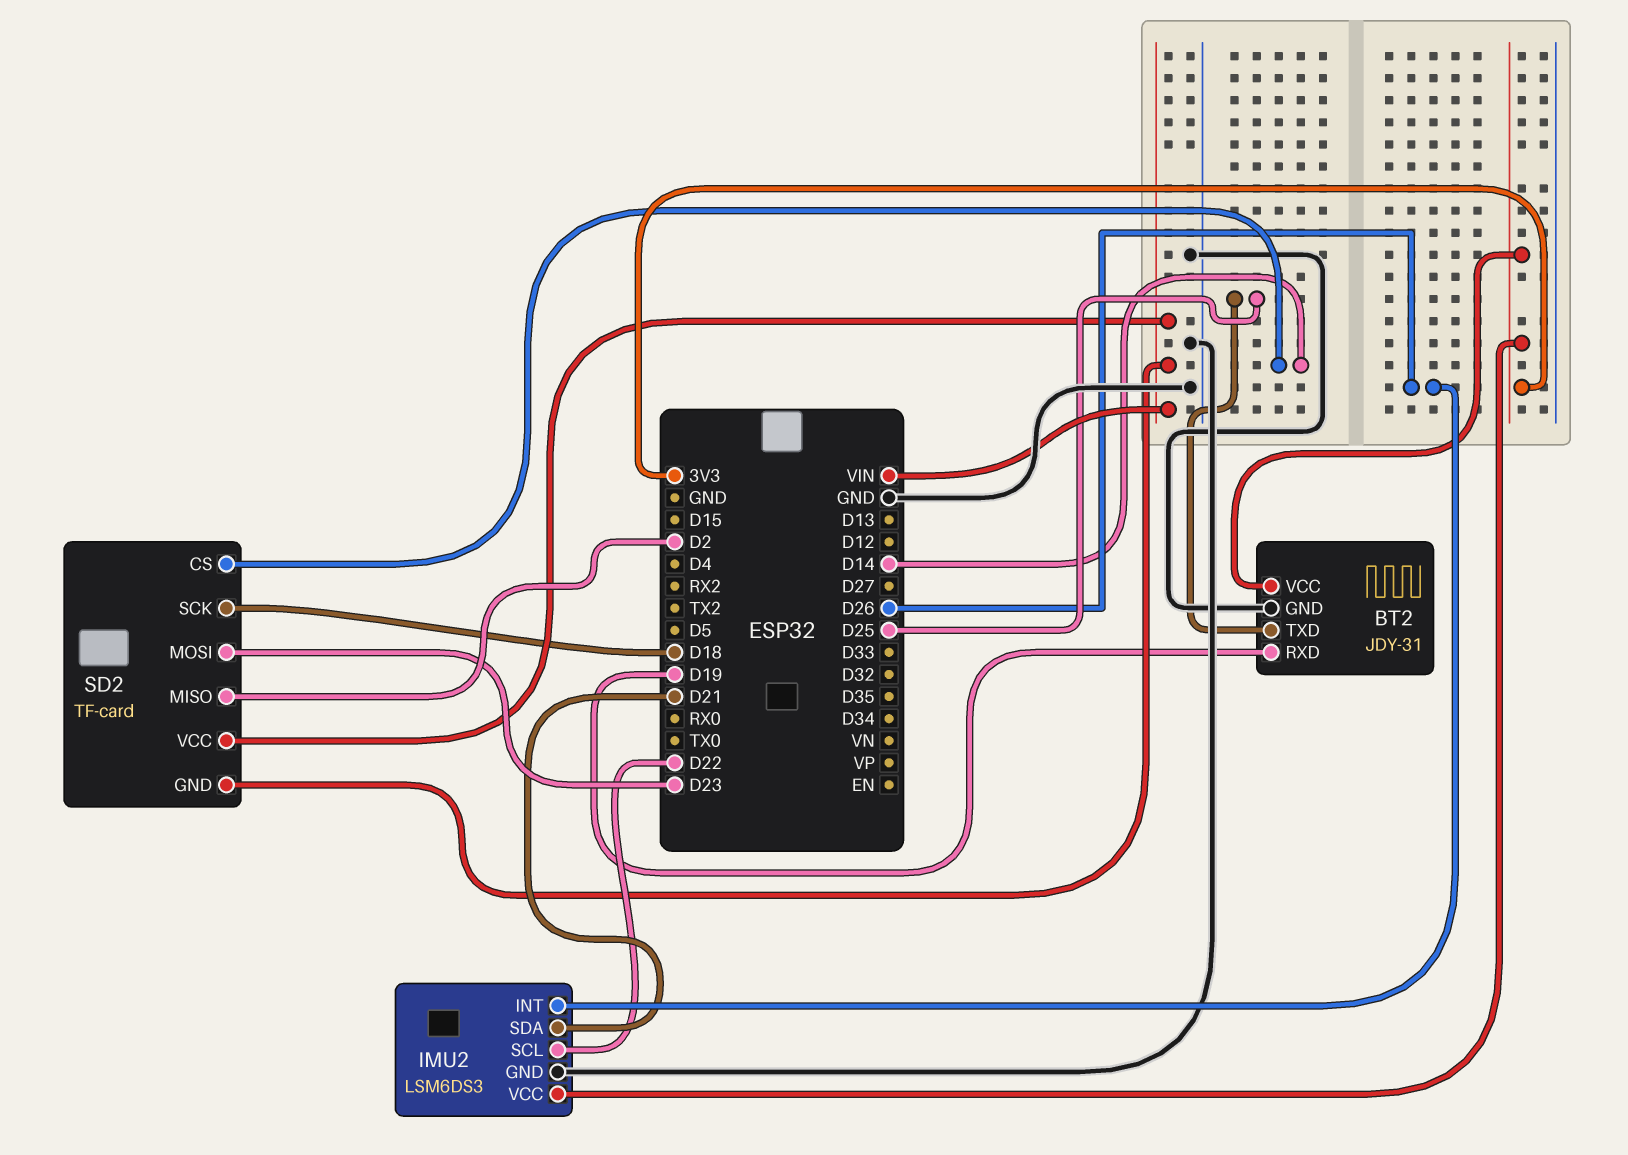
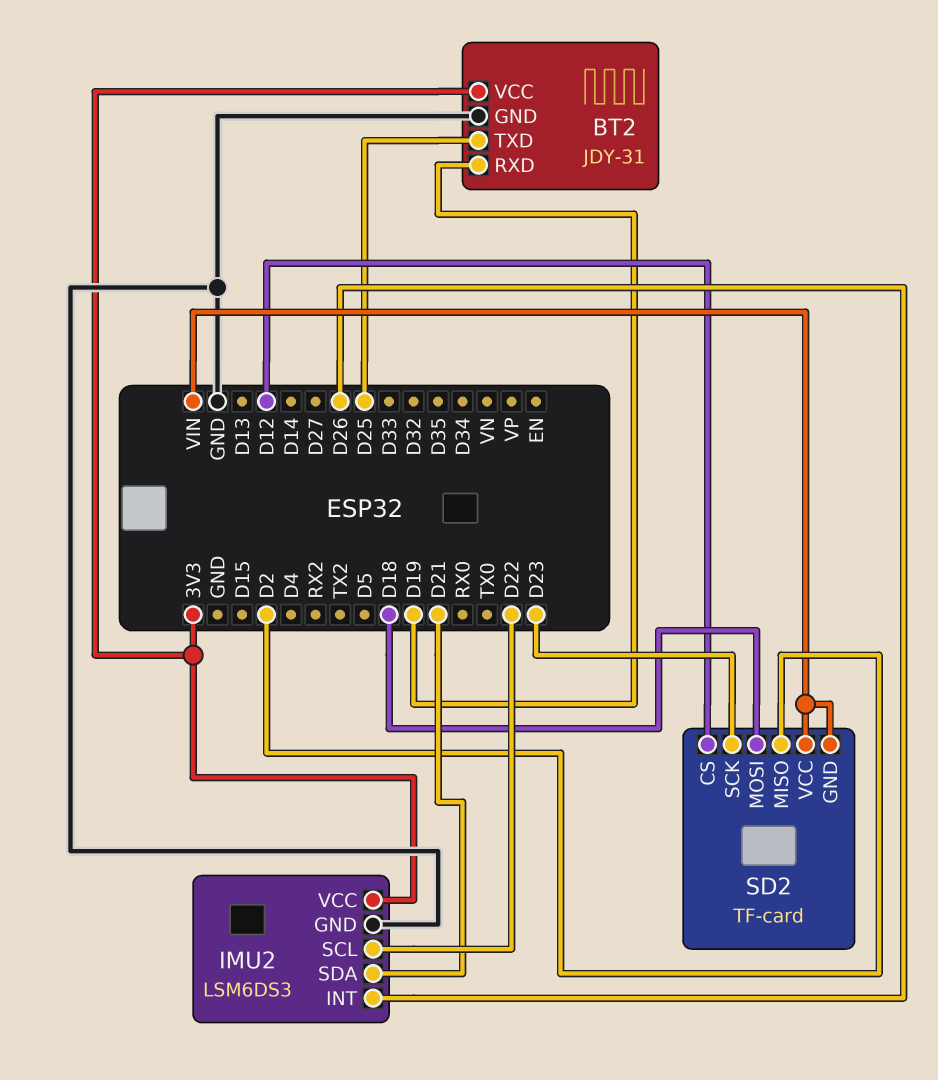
SD2 pin CS: D14 -> D12
SD2 pin MOSI: D23 -> D18
SD2 pin SCK: D18 -> D23

